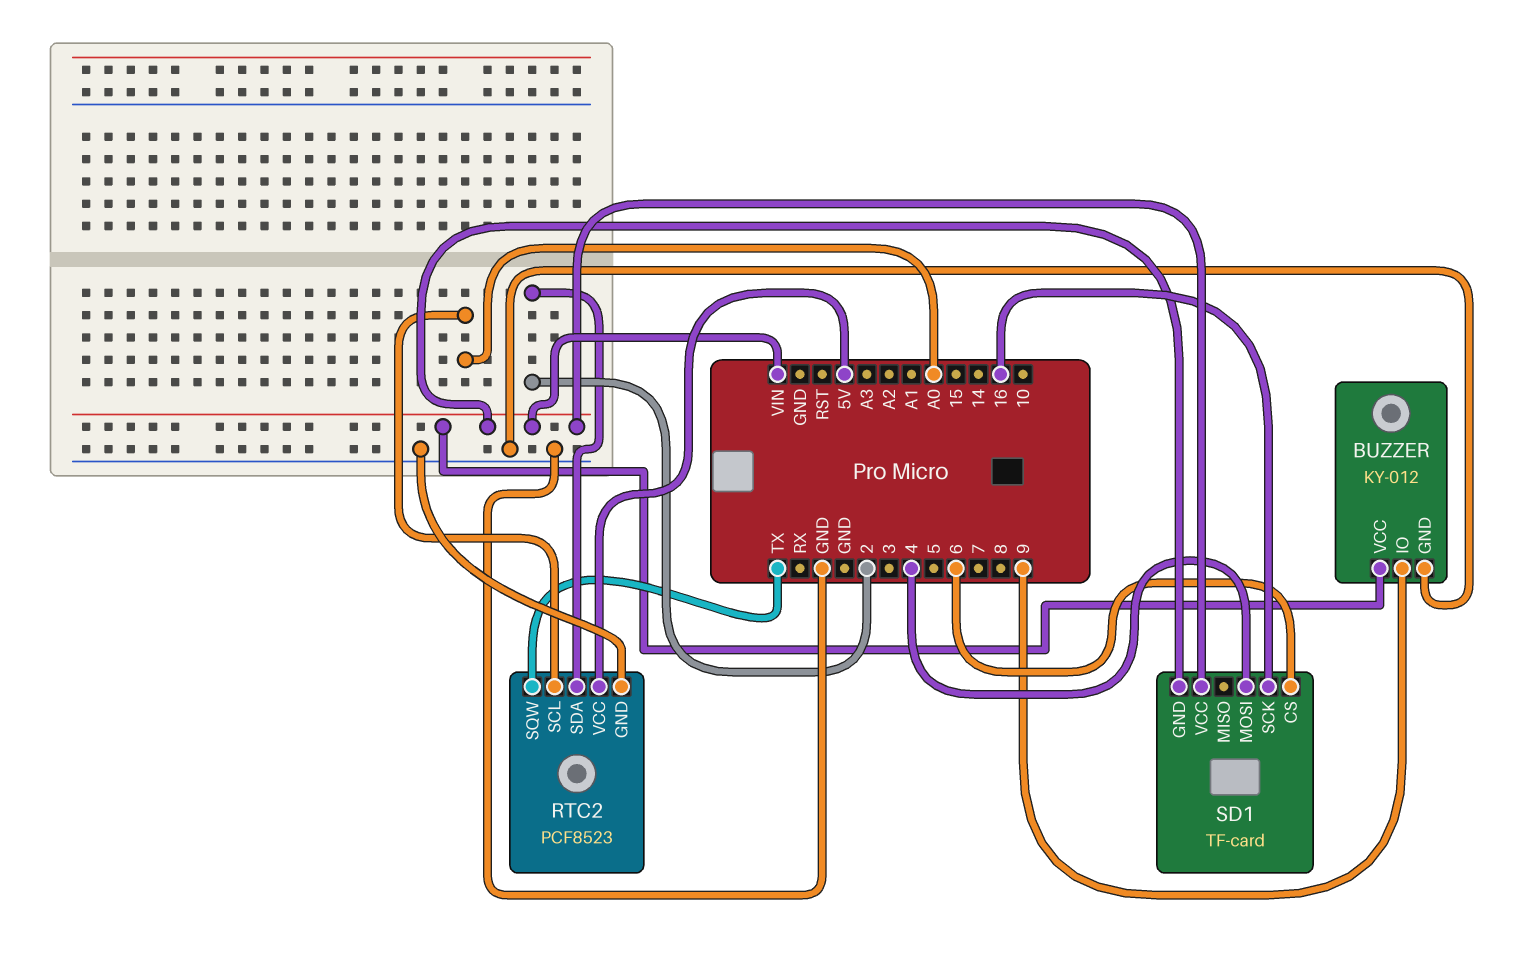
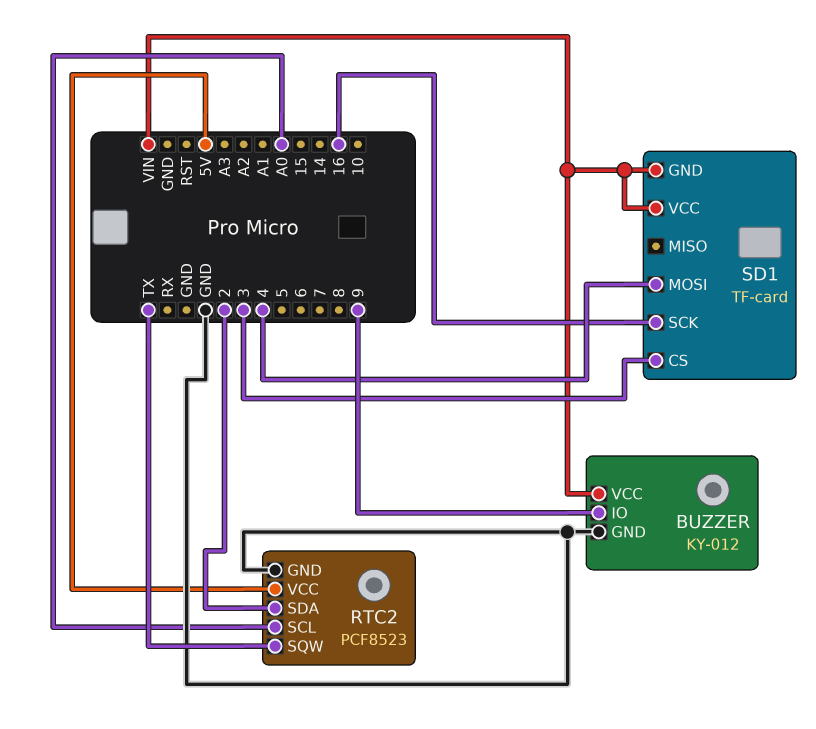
SD1 pin CS: 6 -> 3

